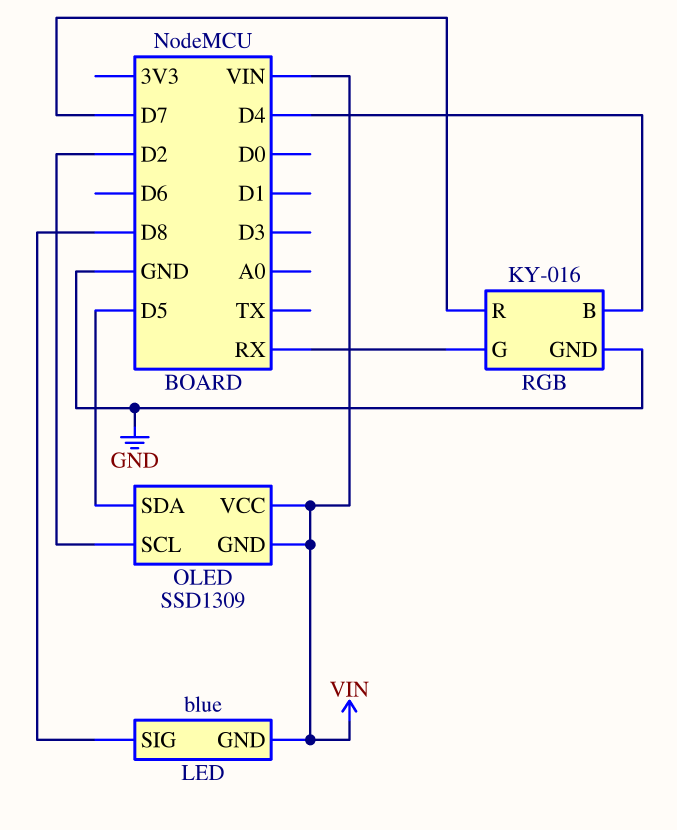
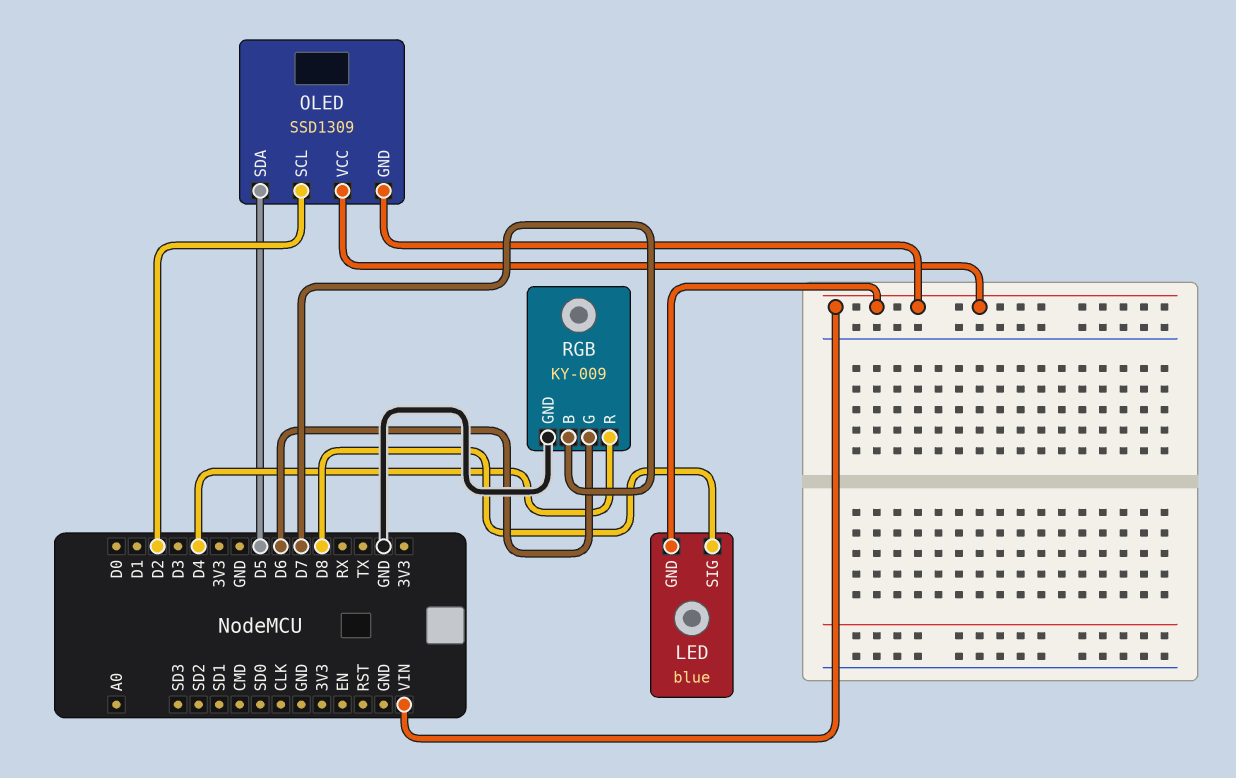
RGB: KY-016 -> KY-009
RGB pin B: D4 -> D7
RGB pin G: RX -> D6
RGB pin R: D7 -> D4

